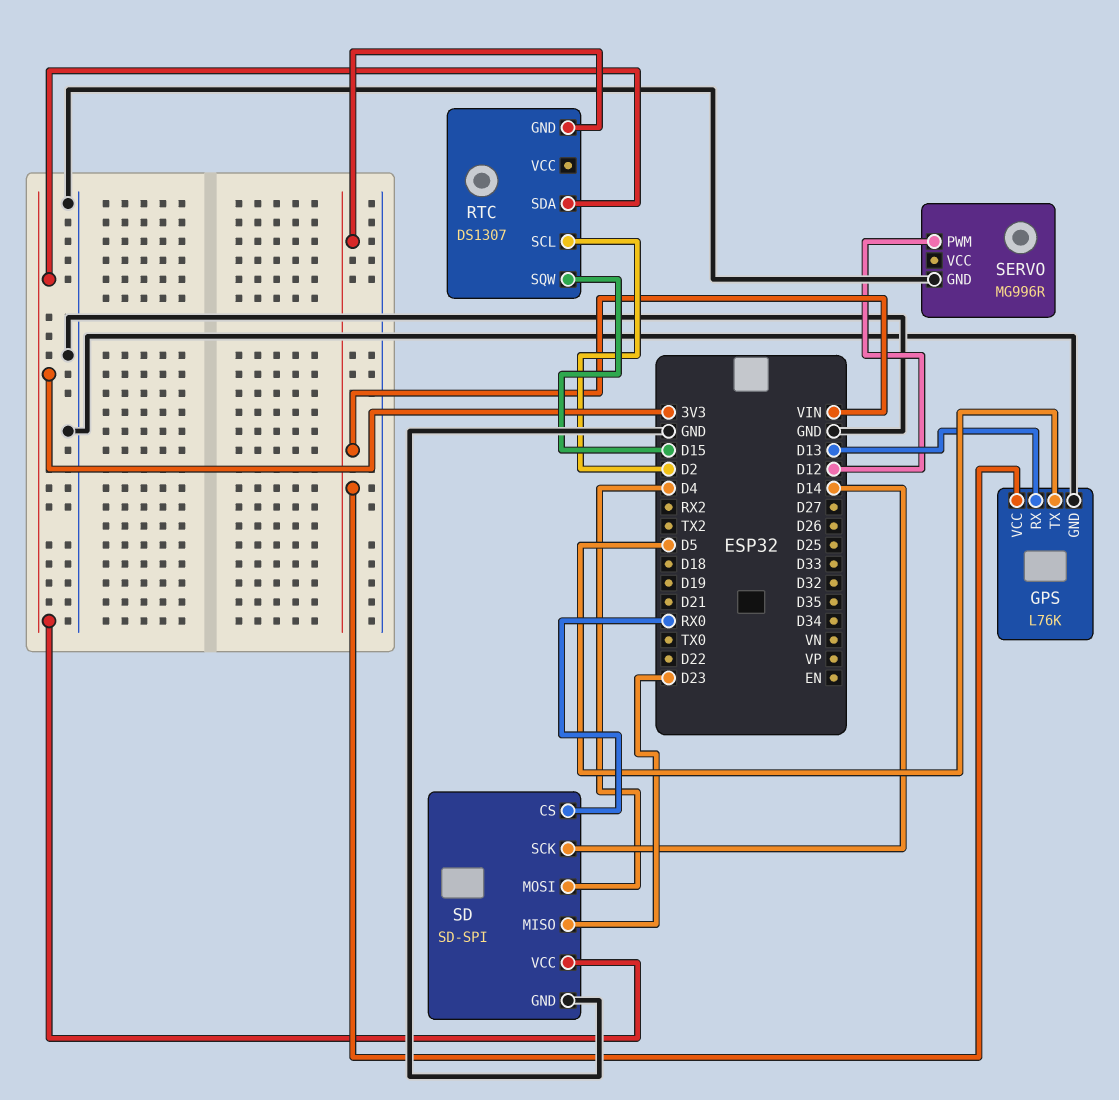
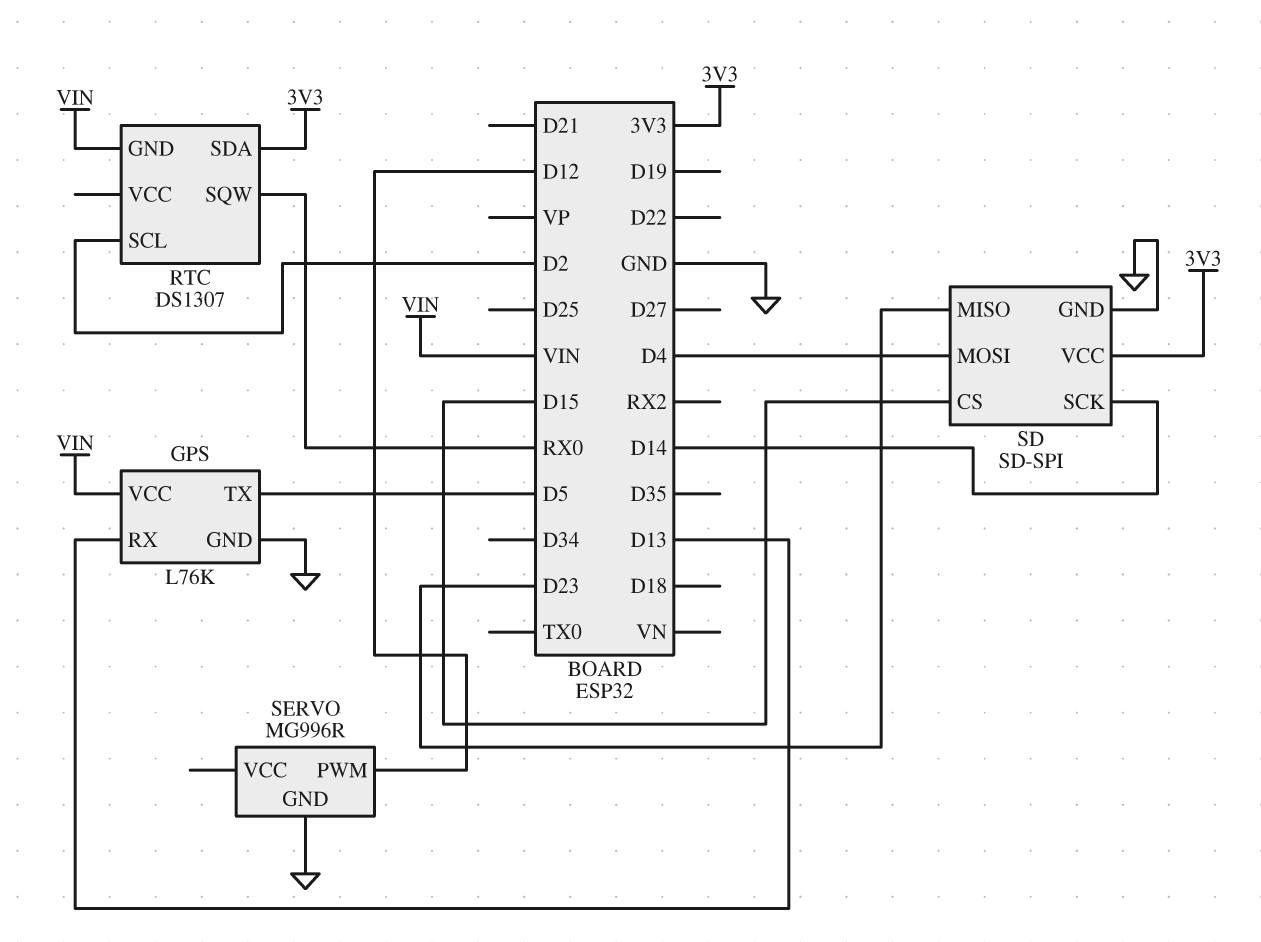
RTC pin SQW: D15 -> RX0
SD pin CS: RX0 -> D15

